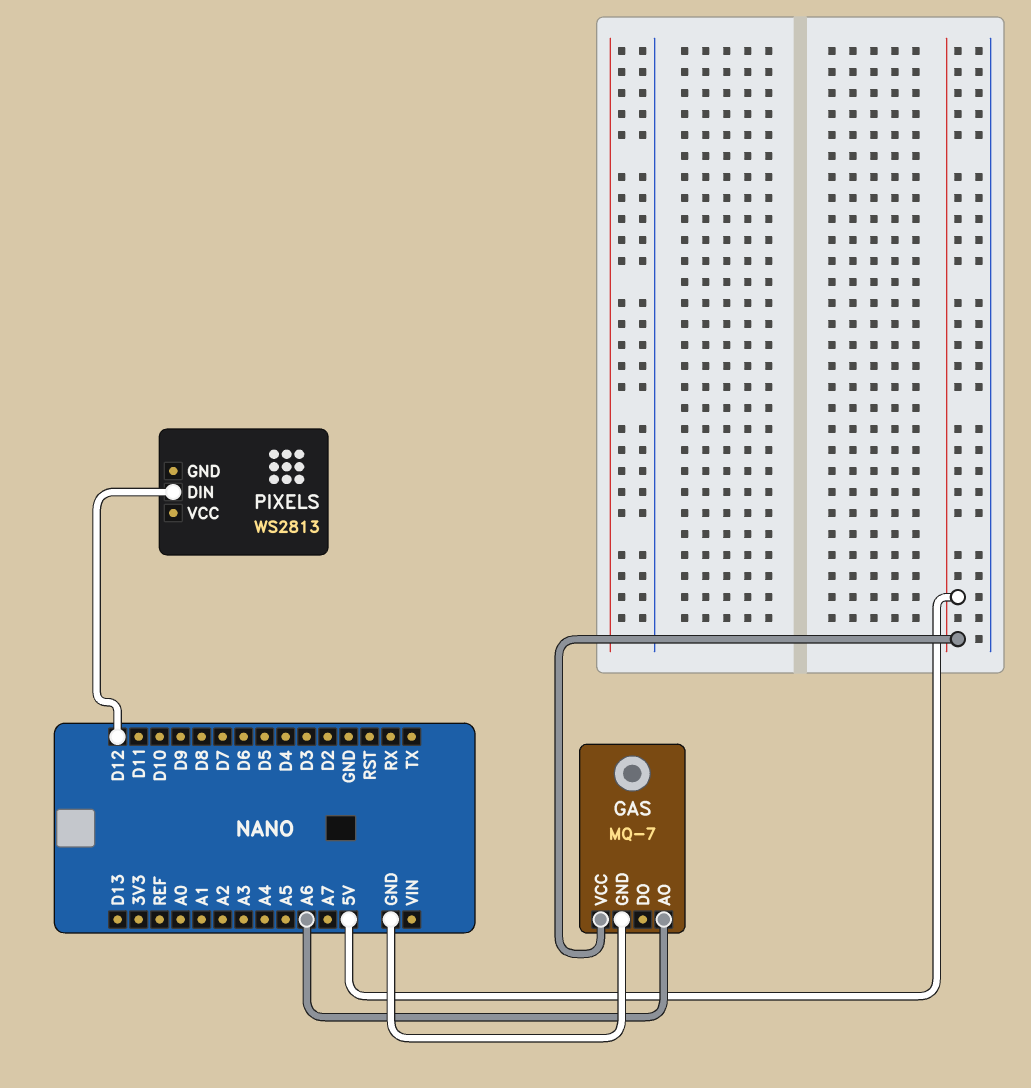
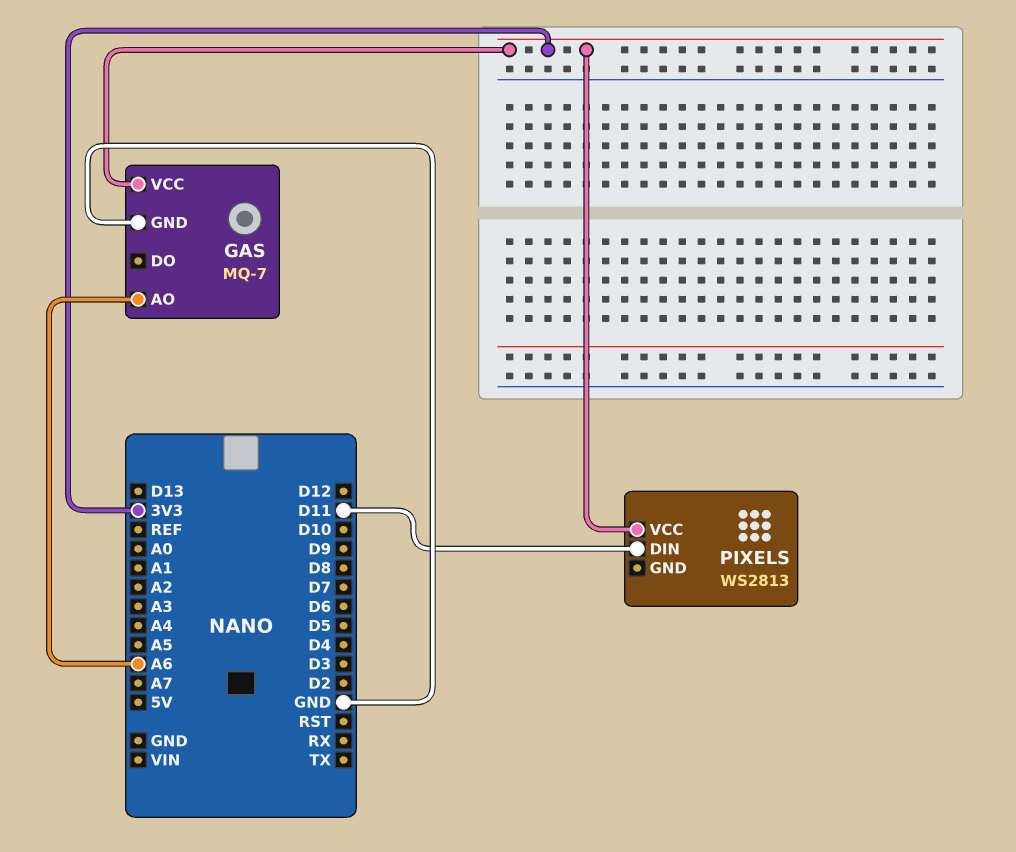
GAS pin VCC: 5V -> 3V3
PIXELS pin DIN: D12 -> D11
PIXELS pin VCC: none -> 3V3

